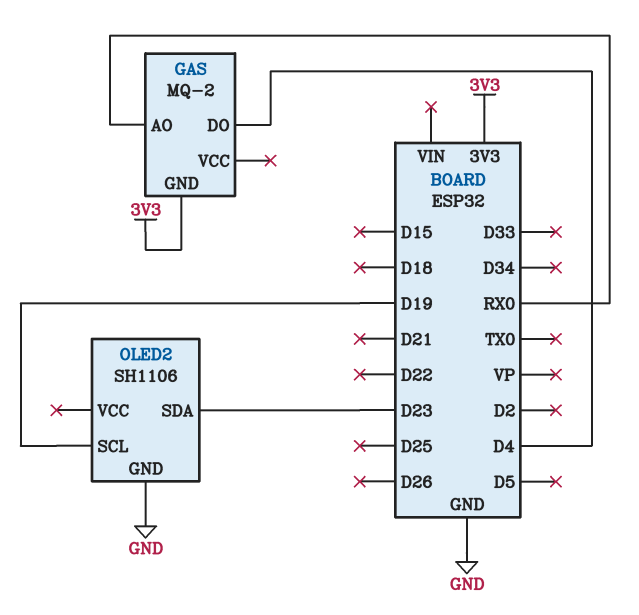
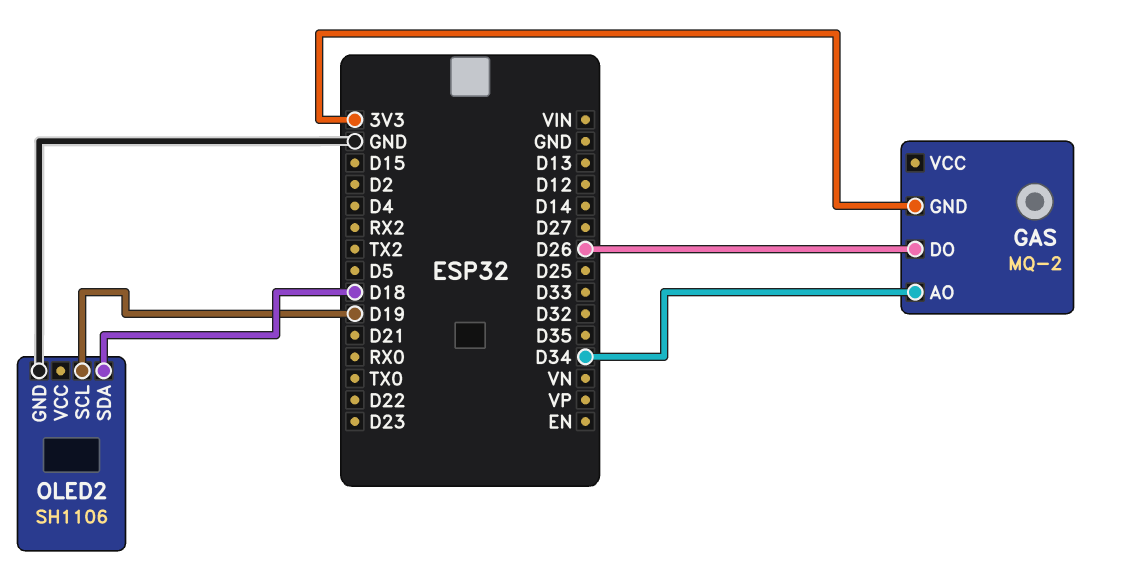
GAS pin AO: RX0 -> D34
GAS pin DO: D4 -> D26
OLED2 pin SDA: D23 -> D18

